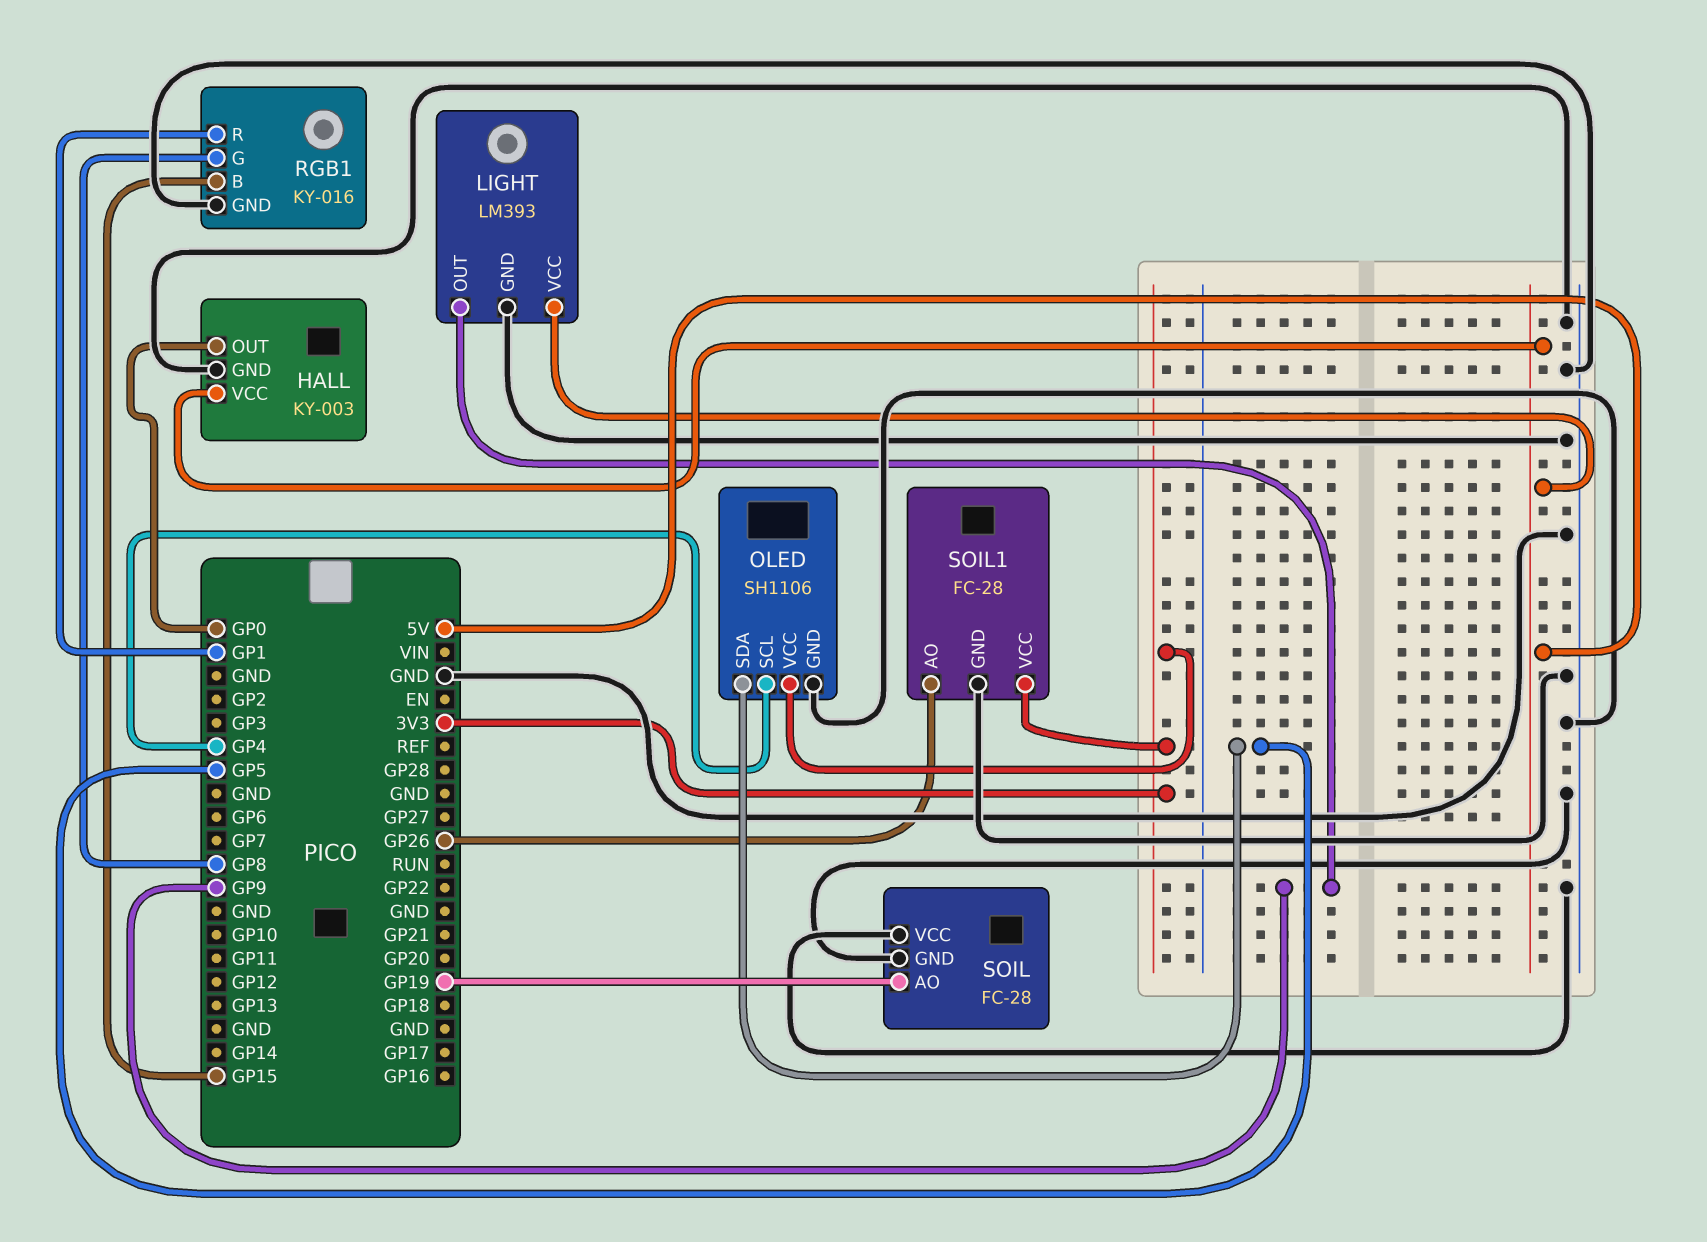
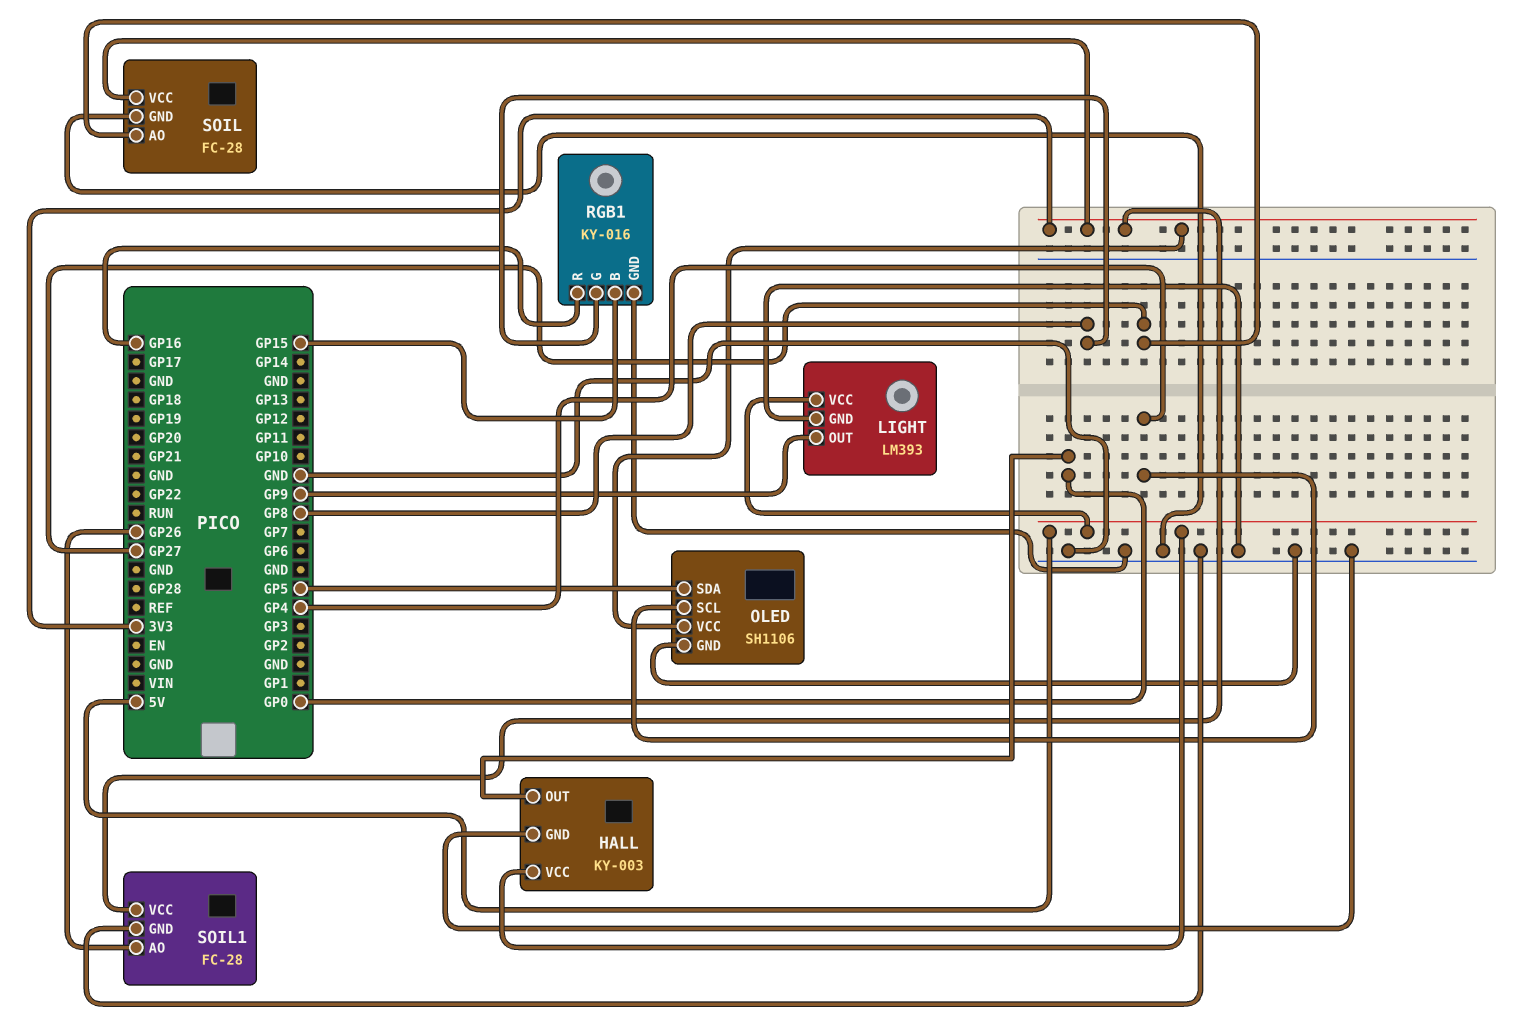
RGB1 pin R: GP1 -> GP16
SOIL pin AO: GP19 -> GP27
SOIL pin VCC: GND -> 3V3

